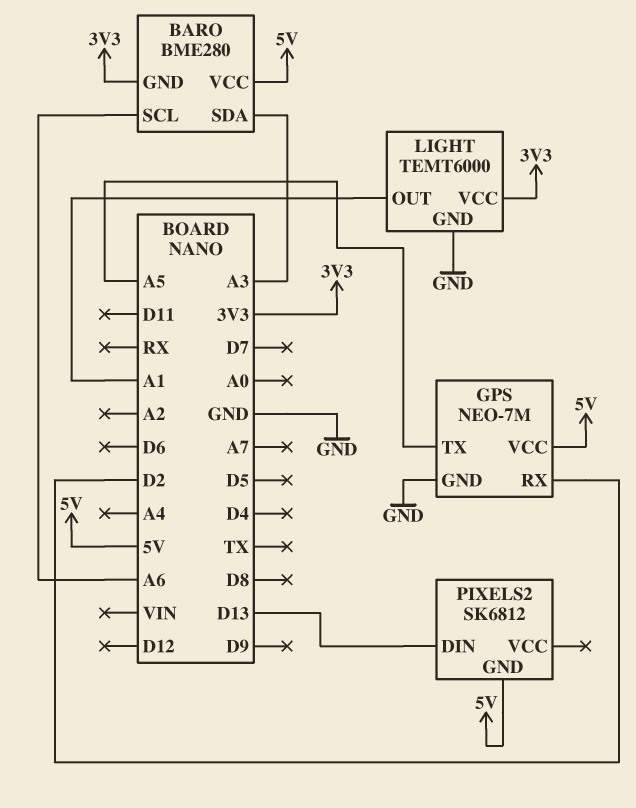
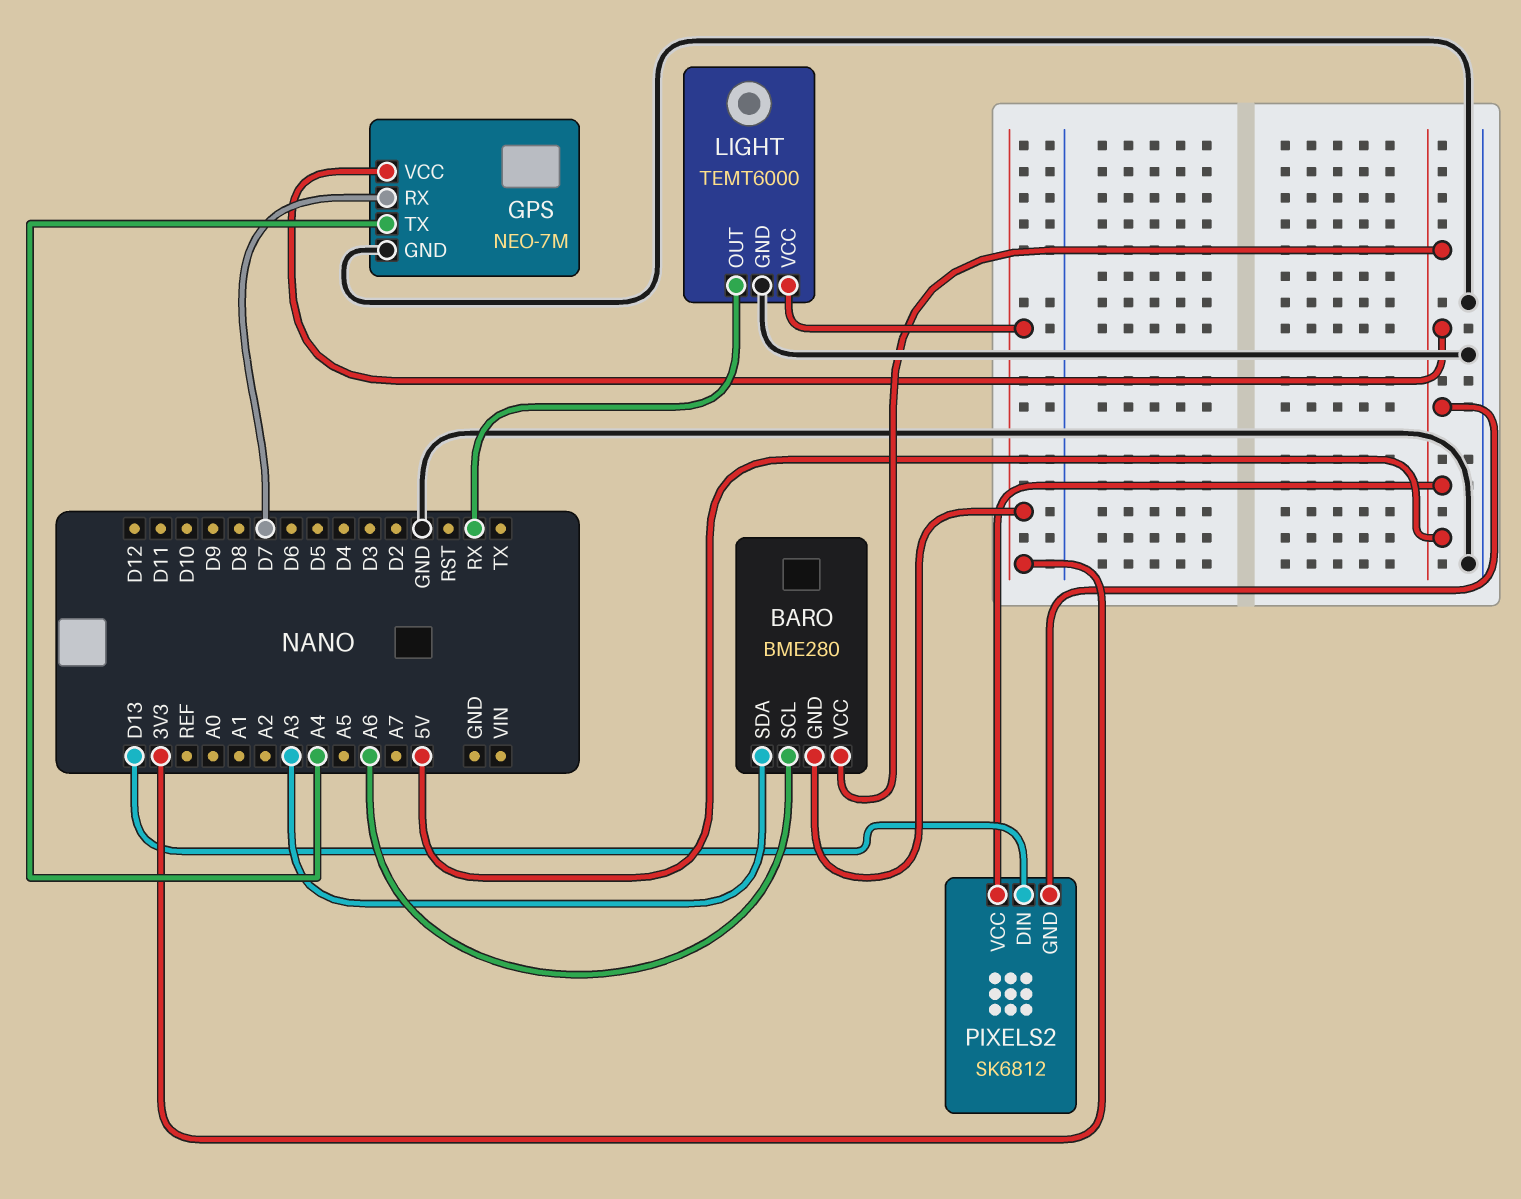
GPS pin RX: D2 -> D7
GPS pin TX: A5 -> A4
LIGHT pin OUT: A1 -> RX
PIXELS2 pin VCC: none -> 5V

